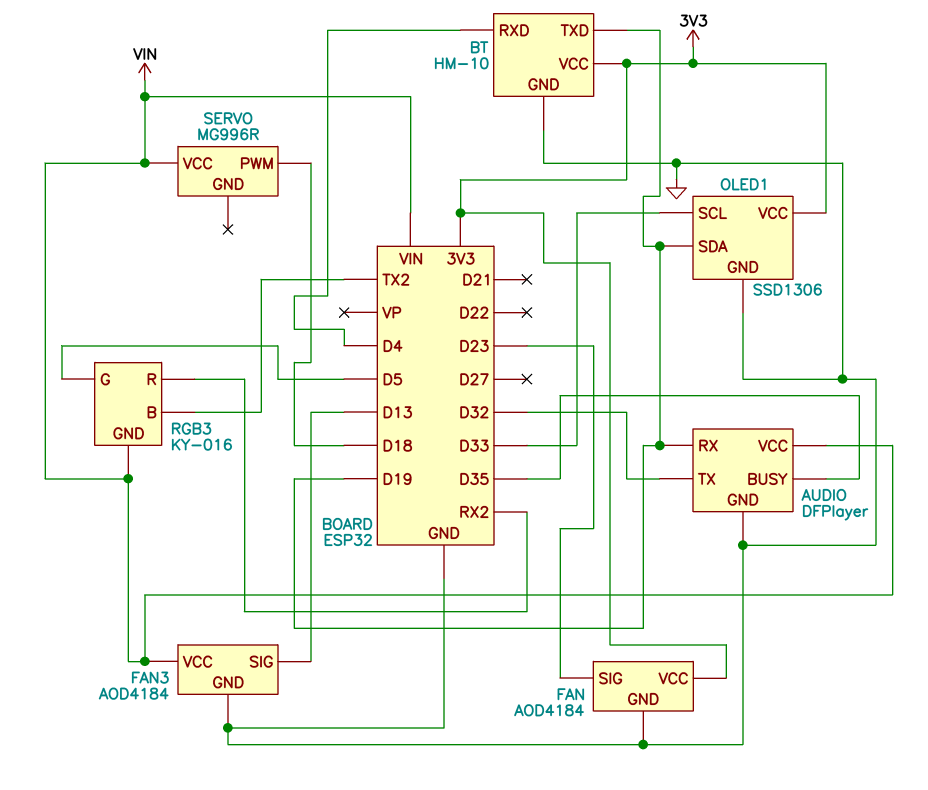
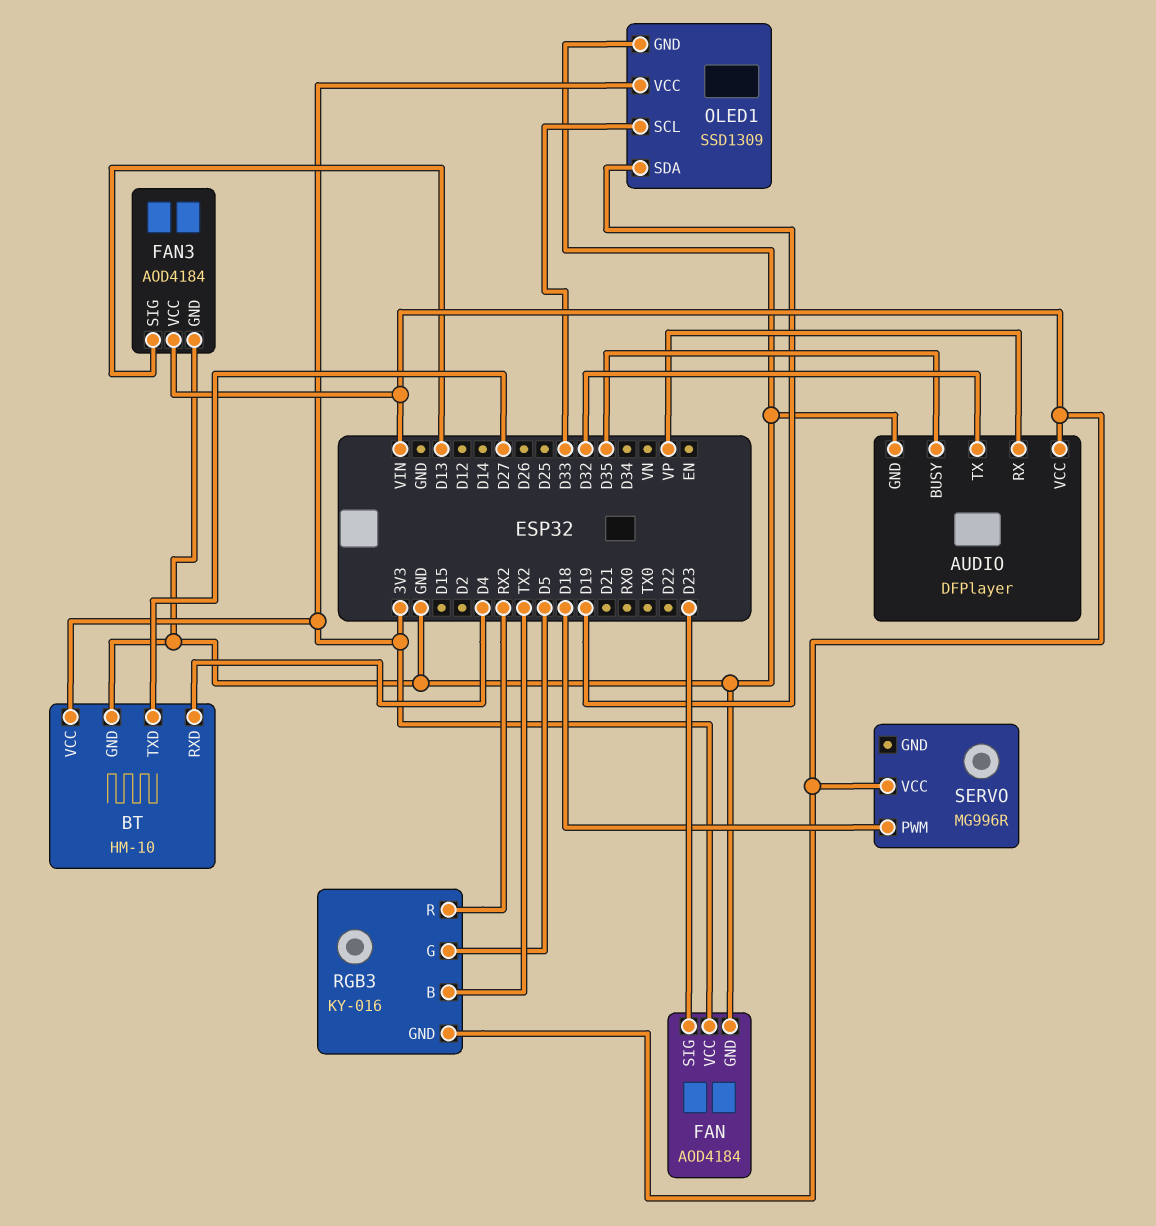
AUDIO pin RX: D19 -> VP
BT pin TXD: D19 -> D27
OLED1: SSD1306 -> SSD1309

